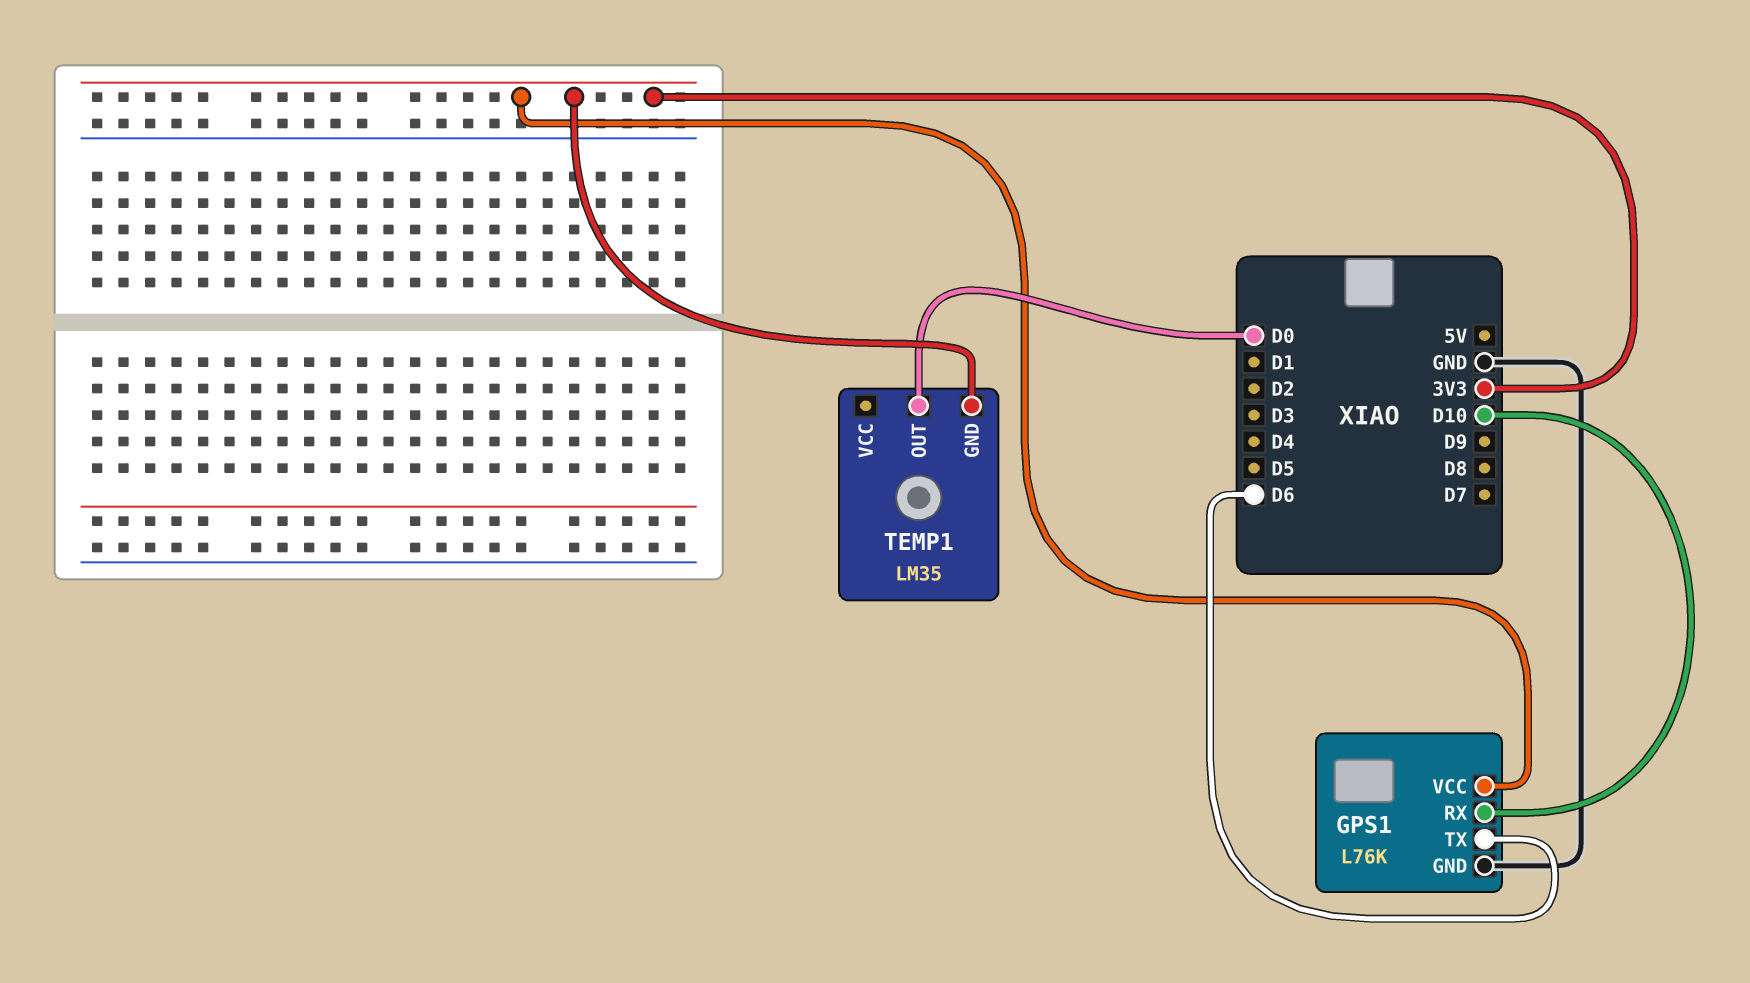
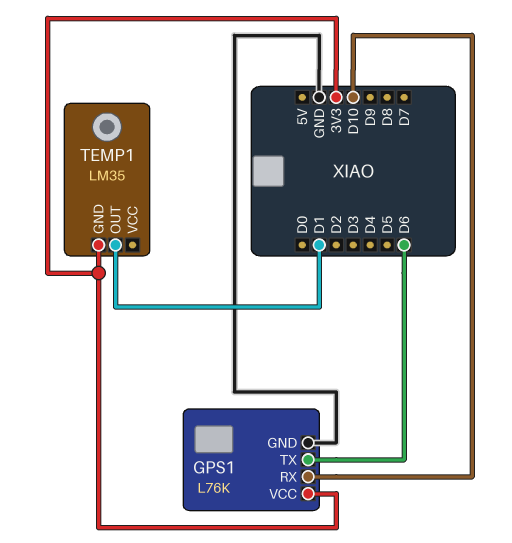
TEMP1 pin OUT: D0 -> D1

